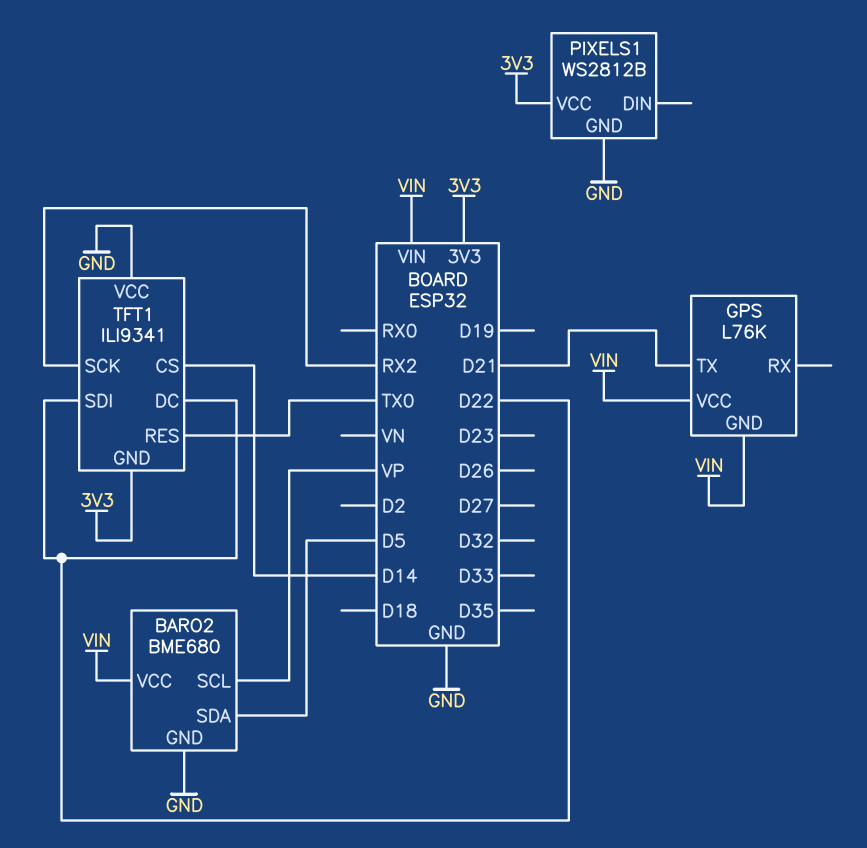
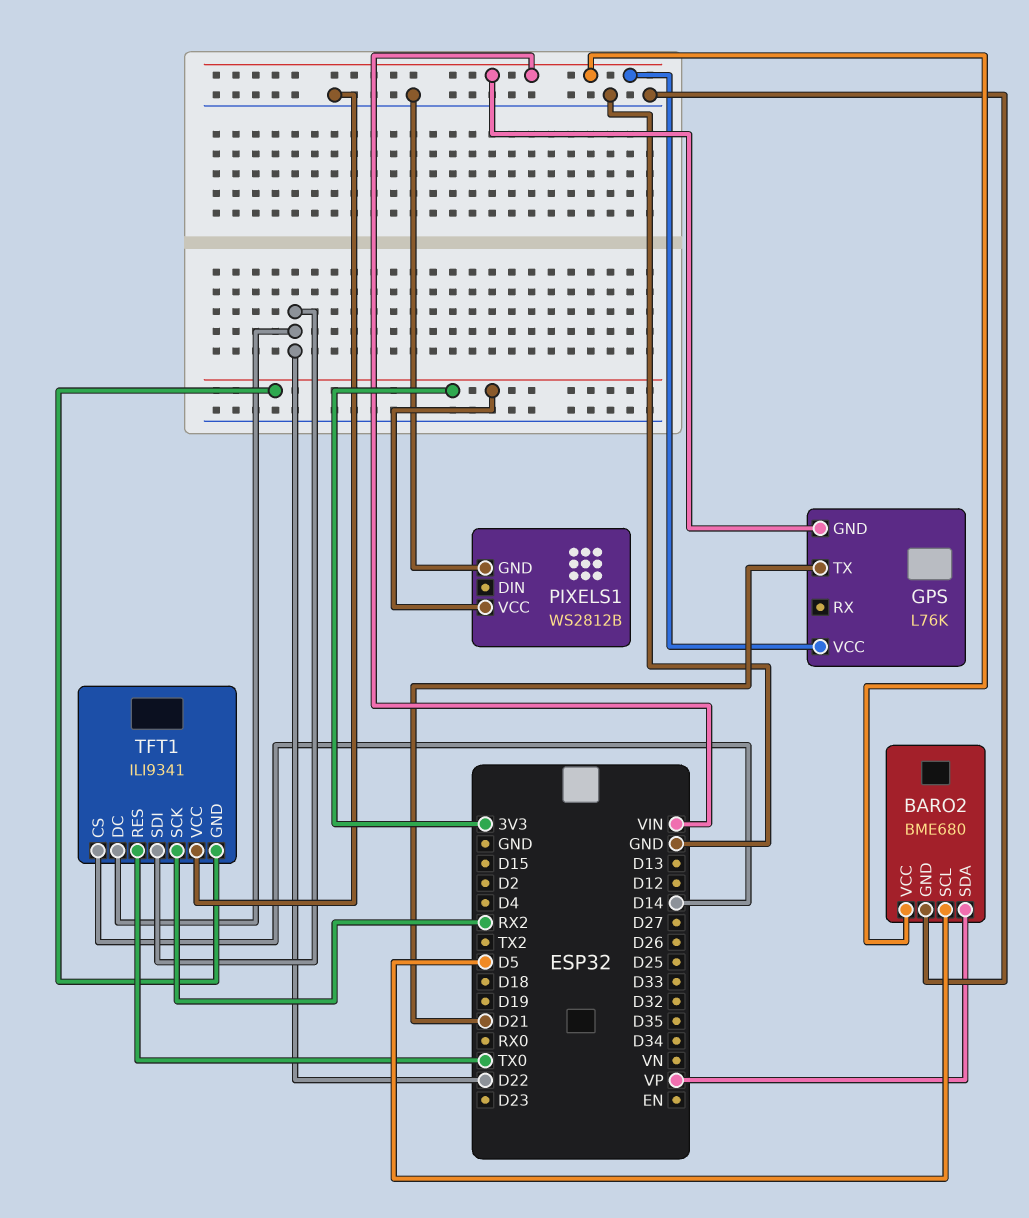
BARO2 pin SCL: VP -> D5
BARO2 pin SDA: D5 -> VP

